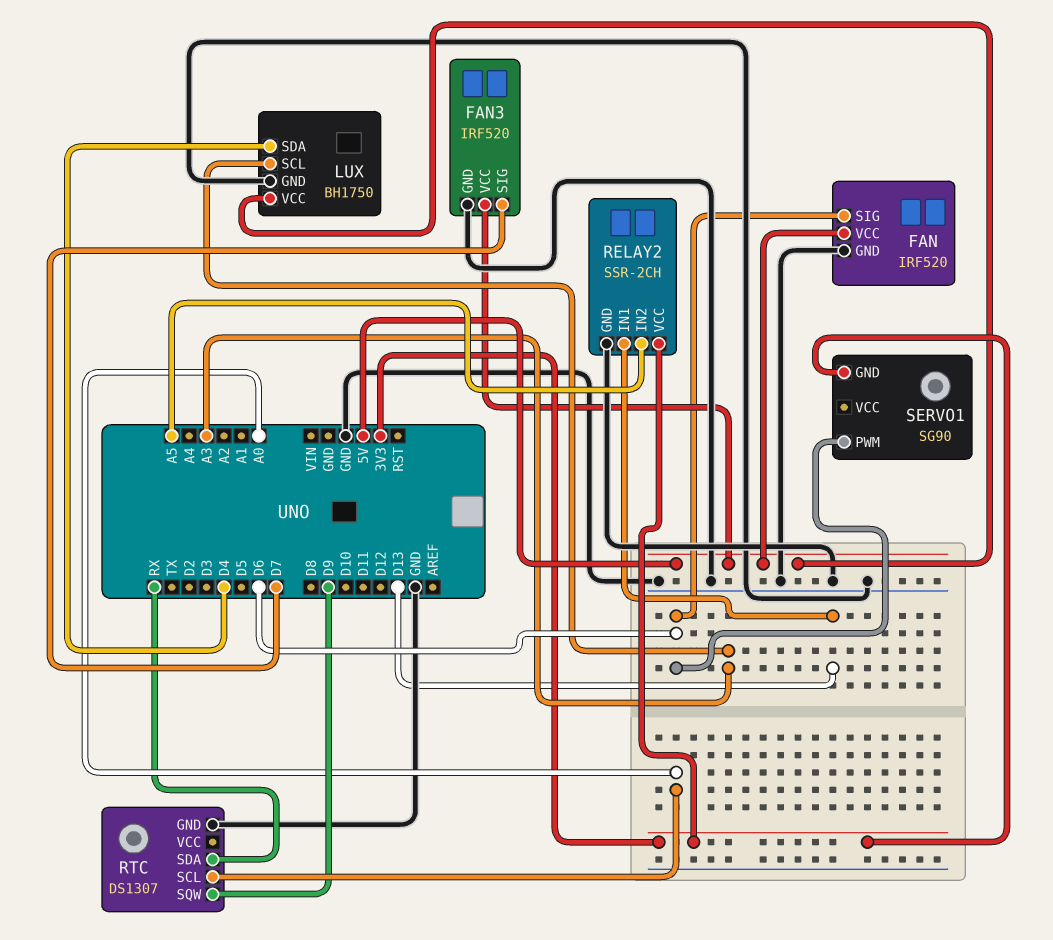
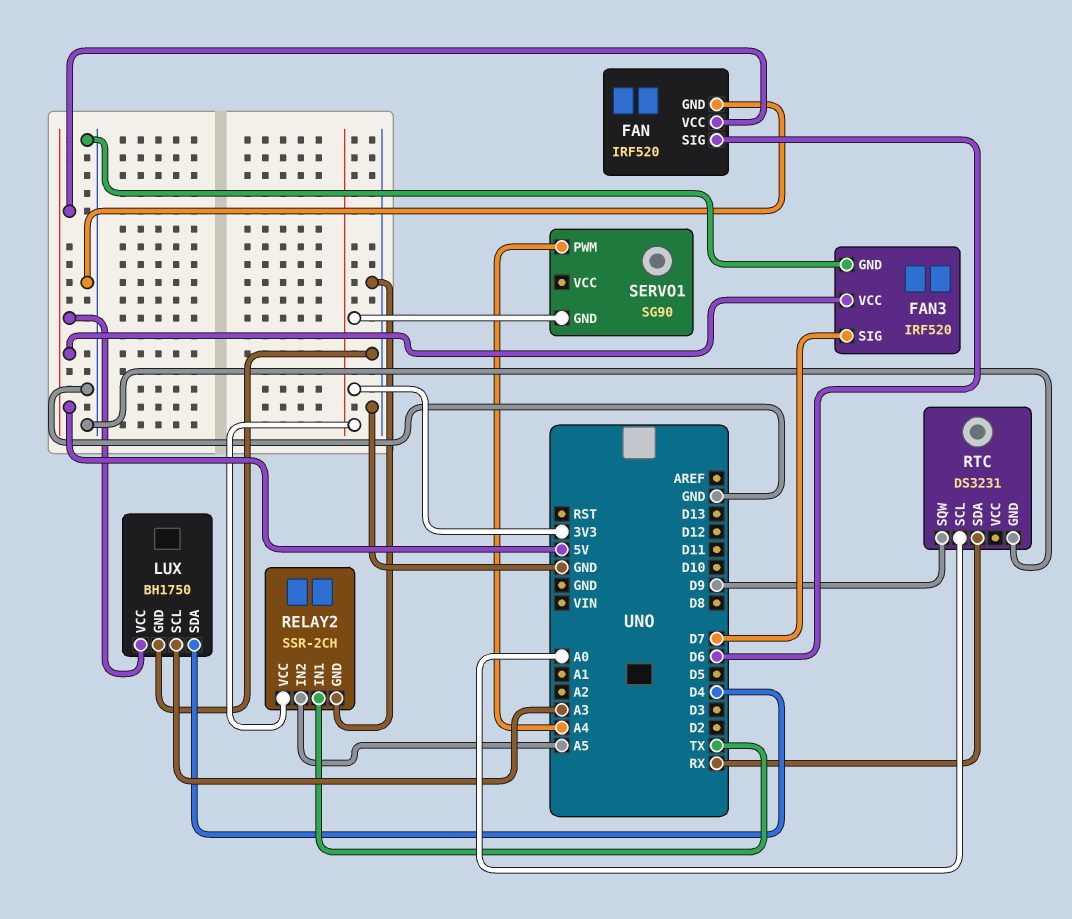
RELAY2 pin IN1: D13 -> TX
RTC: DS1307 -> DS3231
SERVO1 pin PWM: D6 -> A4

